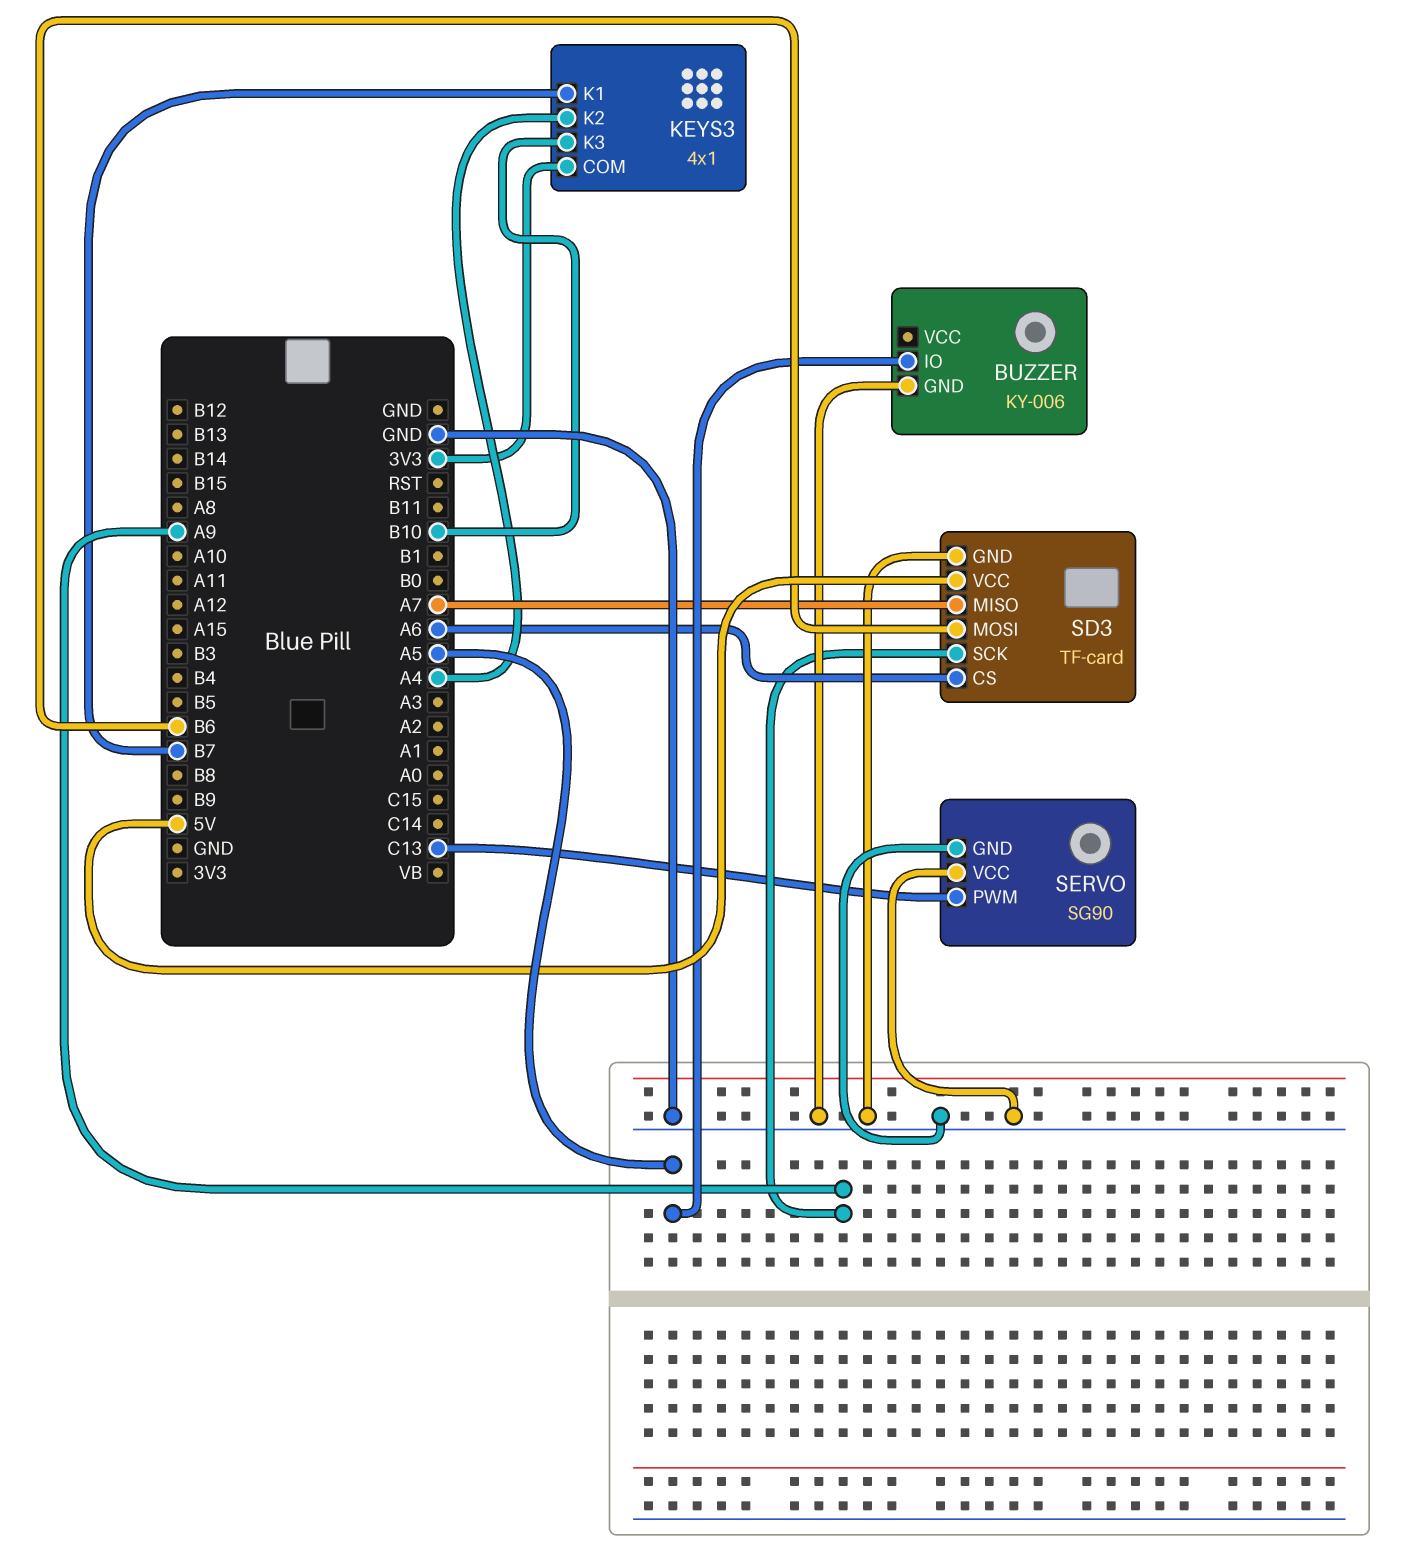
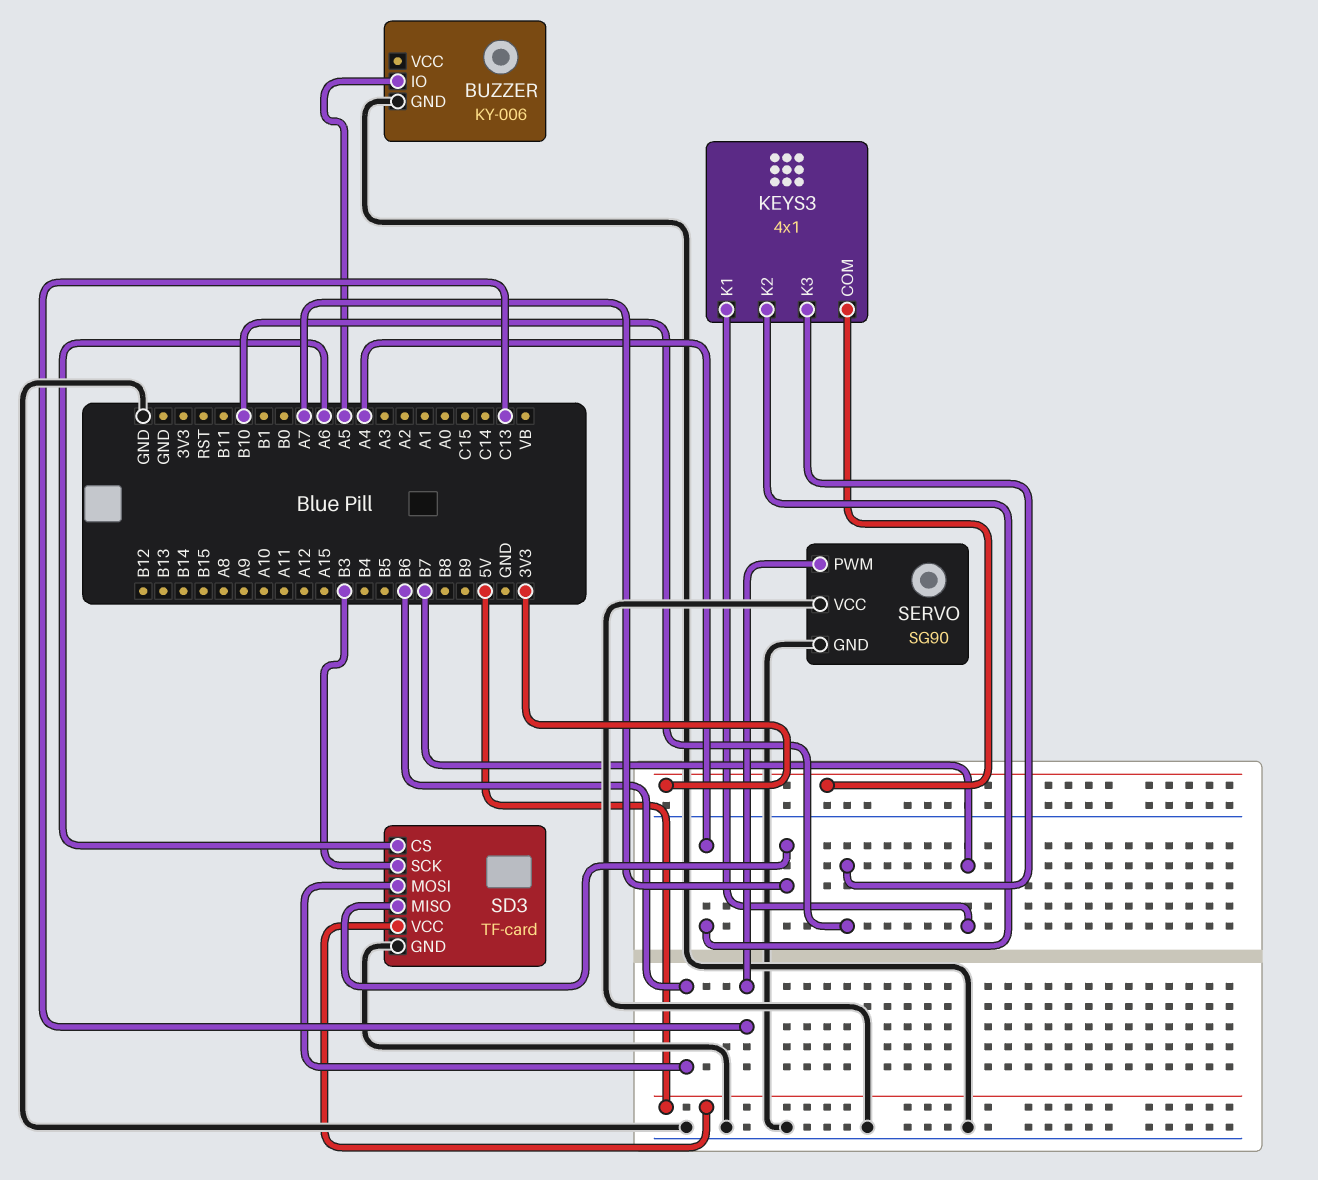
SD3 pin SCK: A9 -> B3

